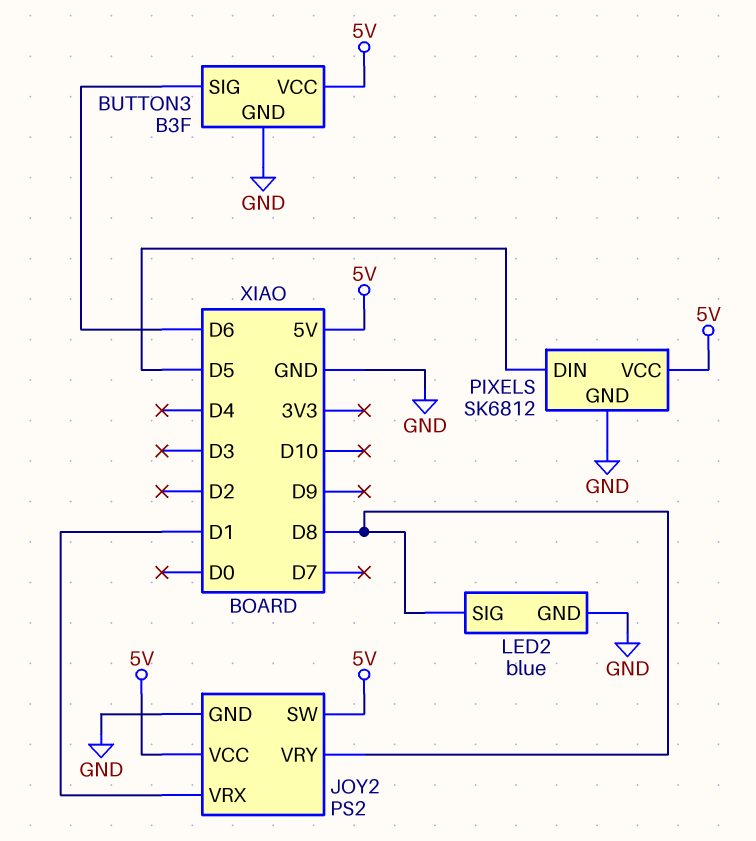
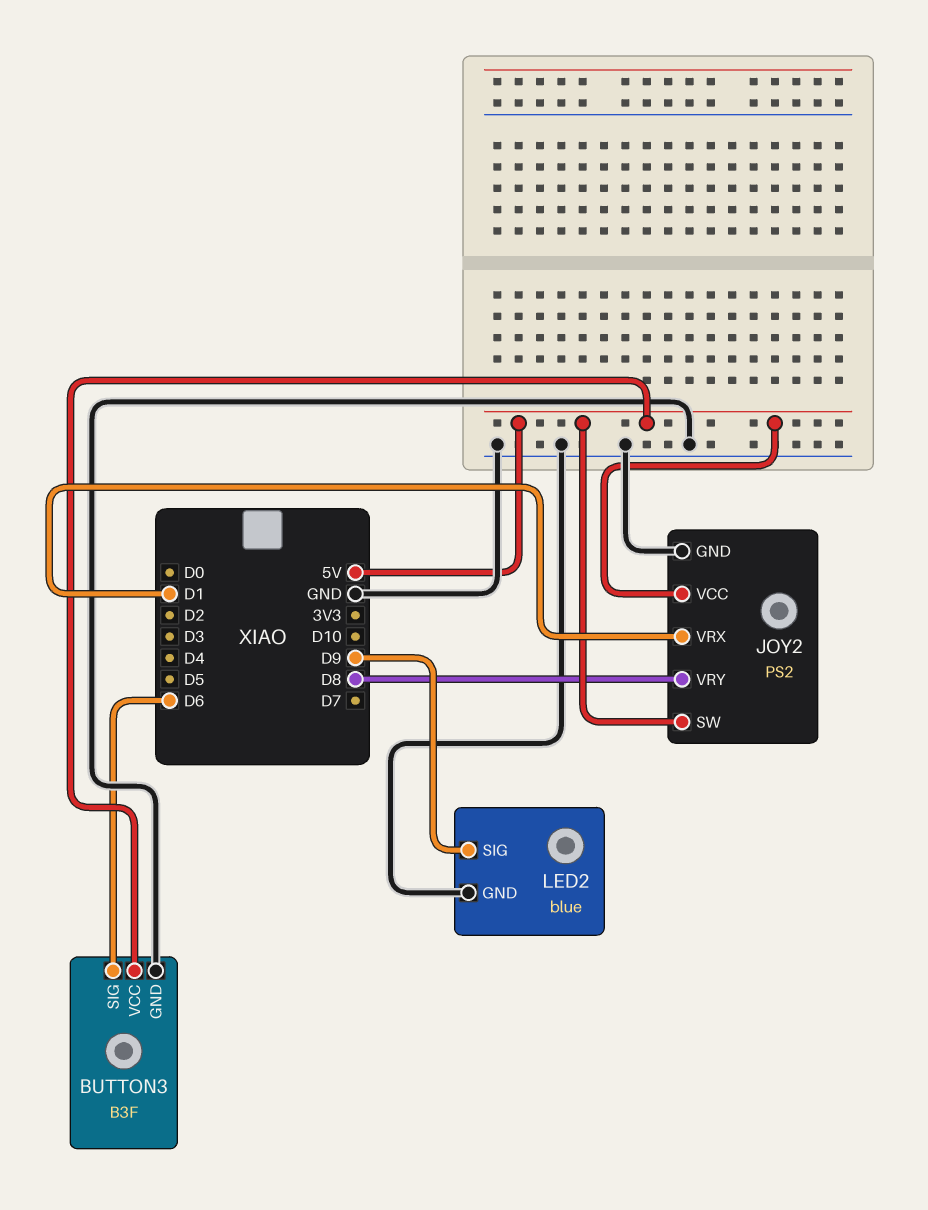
LED2 pin SIG: D8 -> D9
PIXELS: SK6812 -> none
PIXELS pin DIN: D5 -> none
PIXELS pin GND: GND -> none
PIXELS pin VCC: 5V -> none

